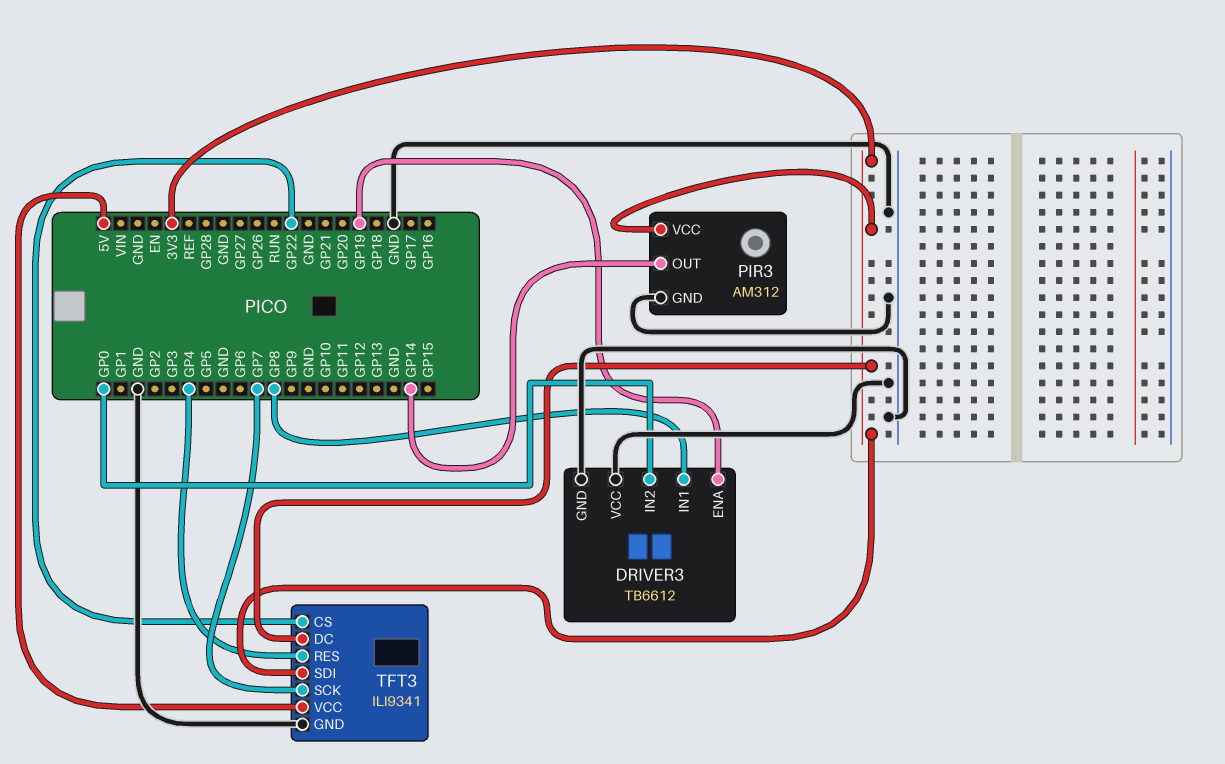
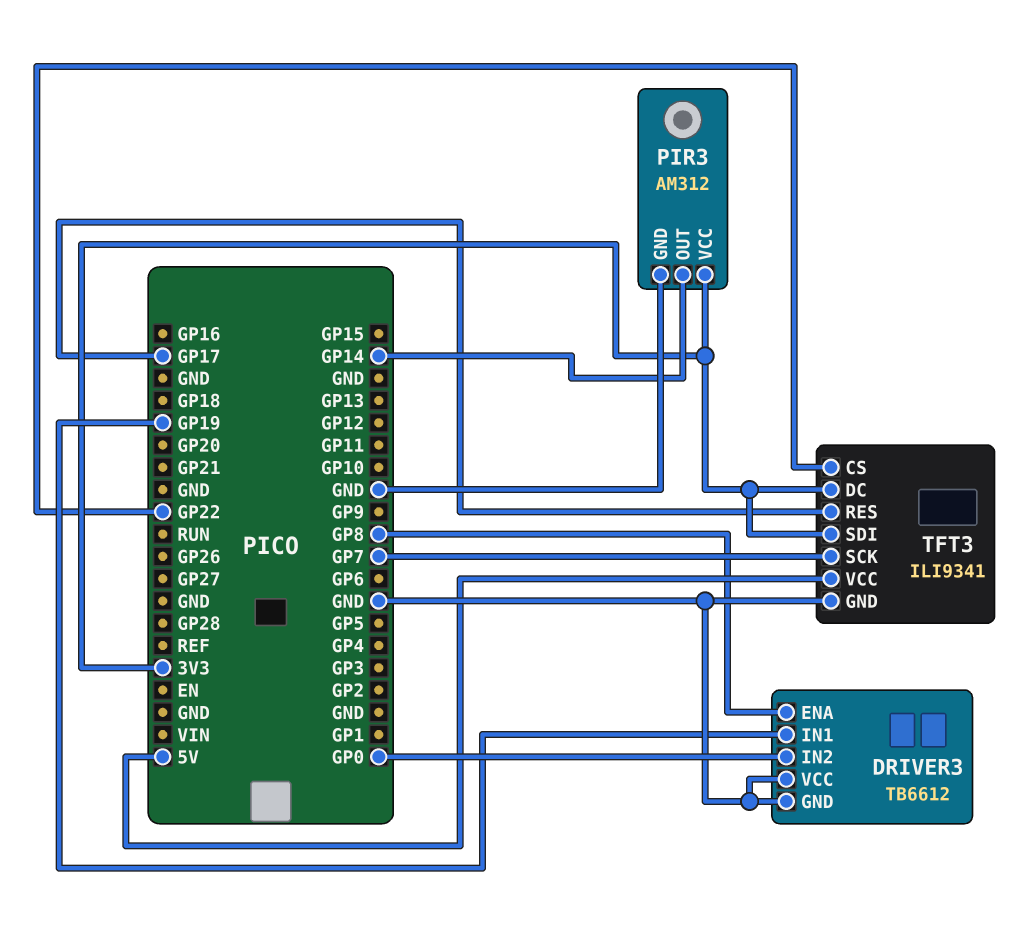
DRIVER3 pin ENA: GP19 -> GP8
DRIVER3 pin IN1: GP8 -> GP19
TFT3 pin RES: GP4 -> GP17

